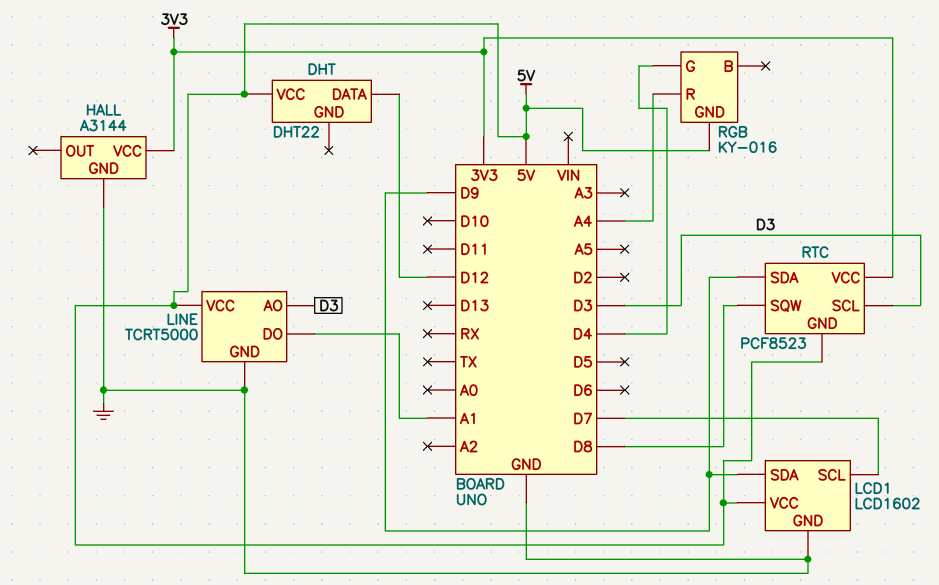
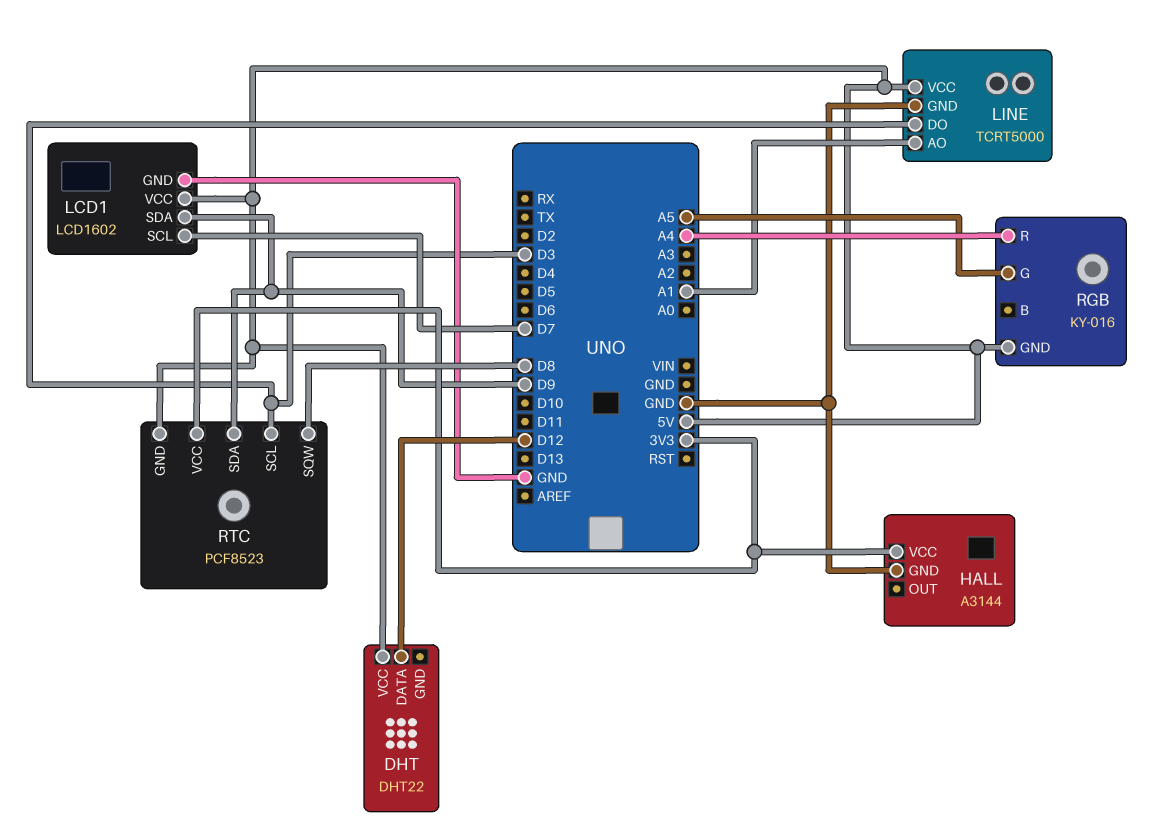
LINE pin AO: D3 -> A1
LINE pin DO: A1 -> D3
RGB pin G: D4 -> A5

